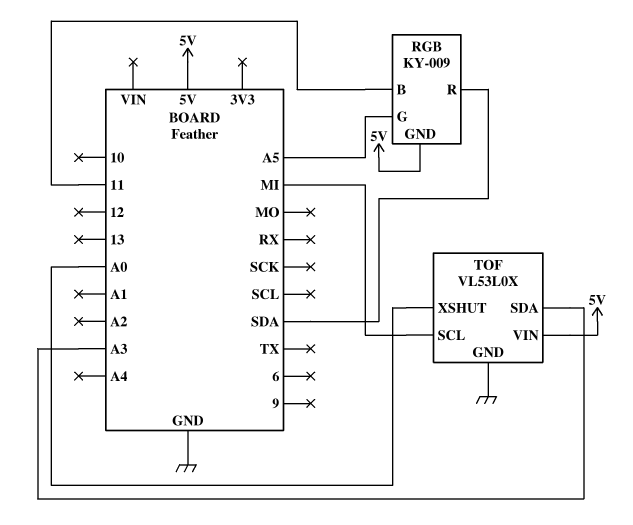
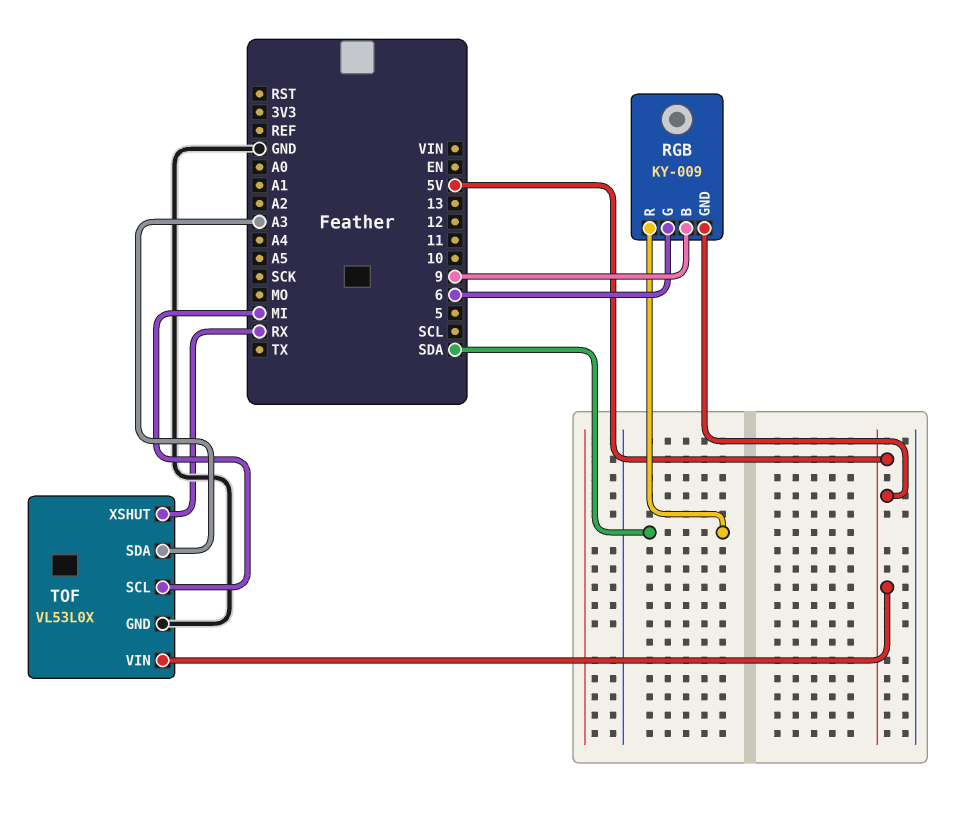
RGB pin B: 11 -> 9
RGB pin G: A5 -> 6
TOF pin XSHUT: A0 -> RX

